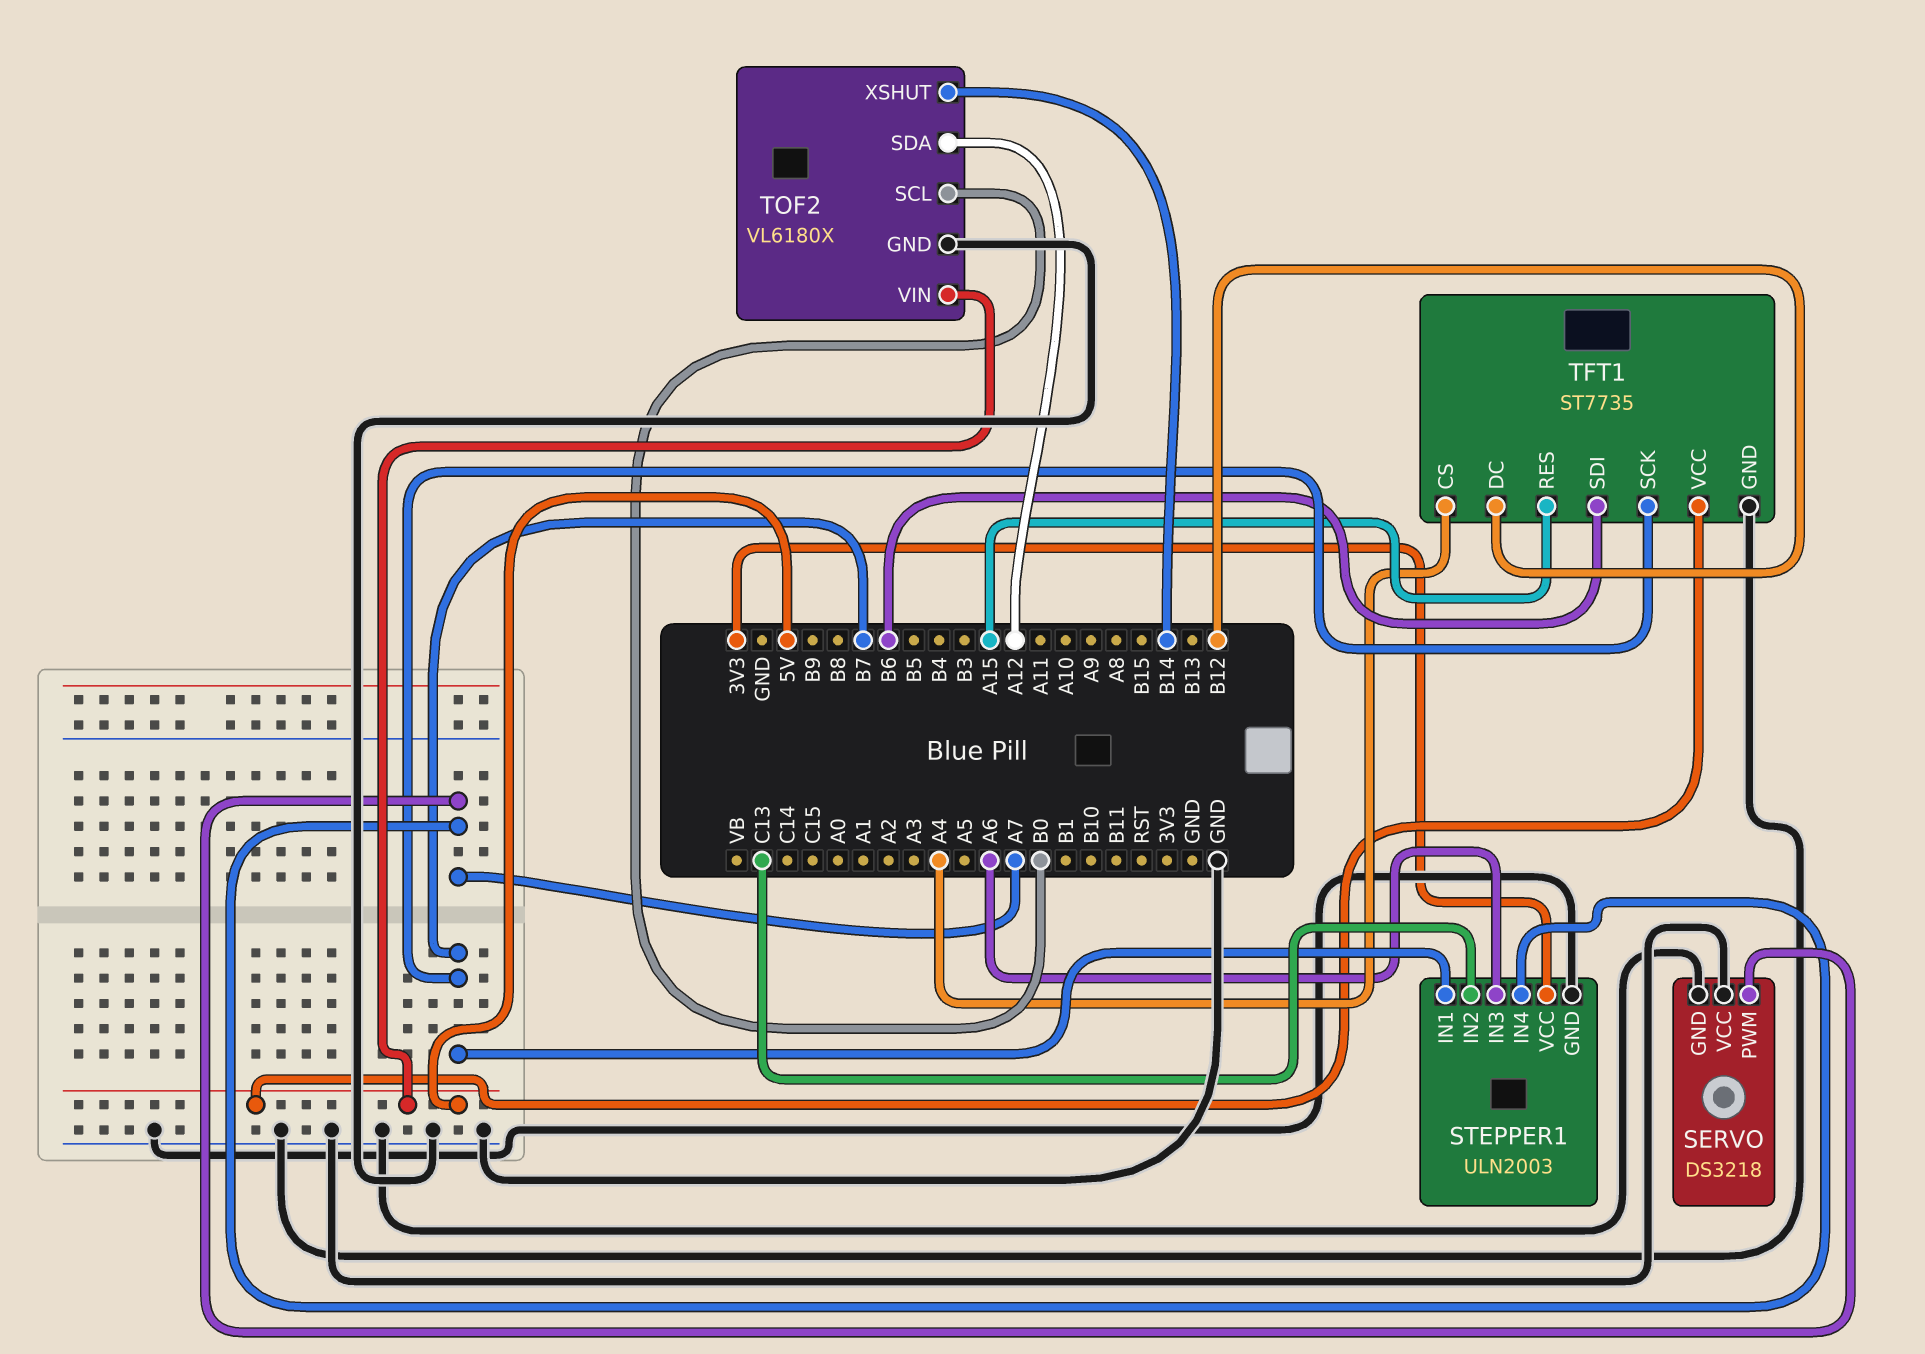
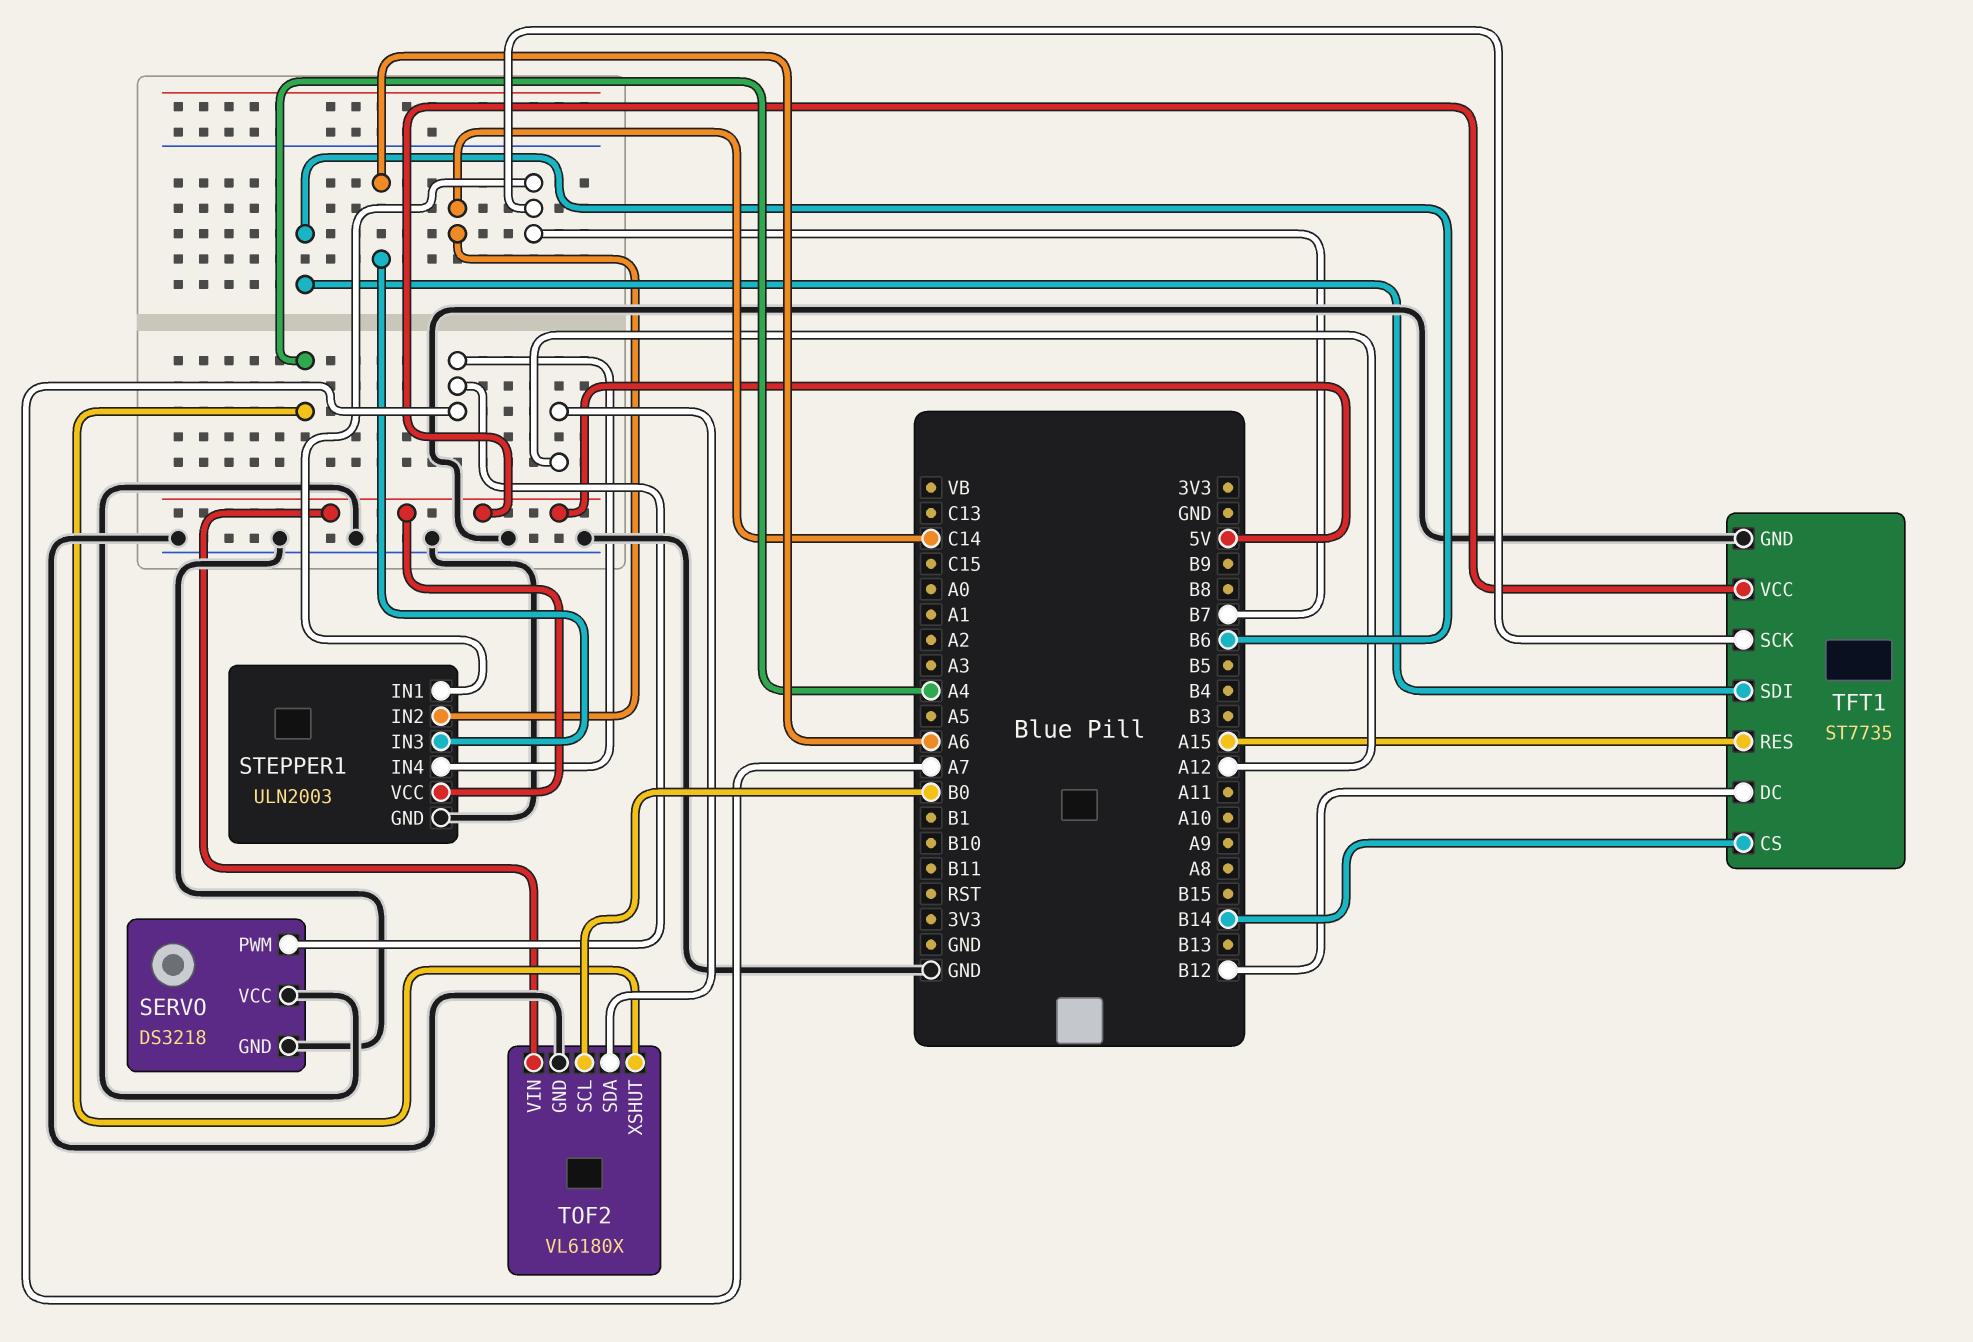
STEPPER1 pin IN2: C13 -> C14
STEPPER1 pin VCC: 3V3 -> 5V
TFT1 pin CS: A4 -> B14
TOF2 pin XSHUT: B14 -> A4

